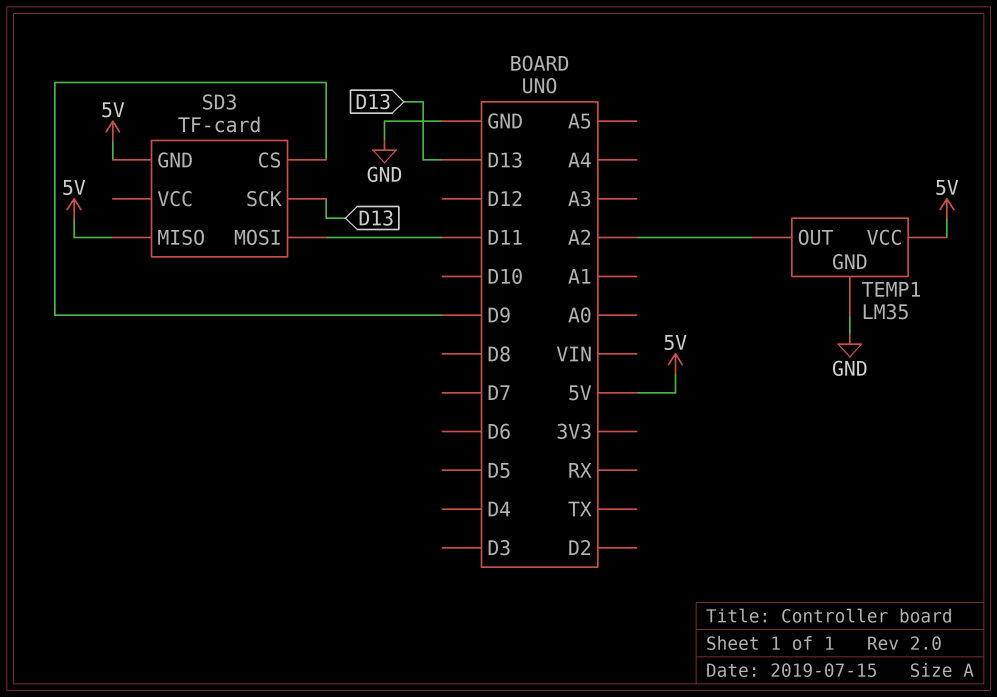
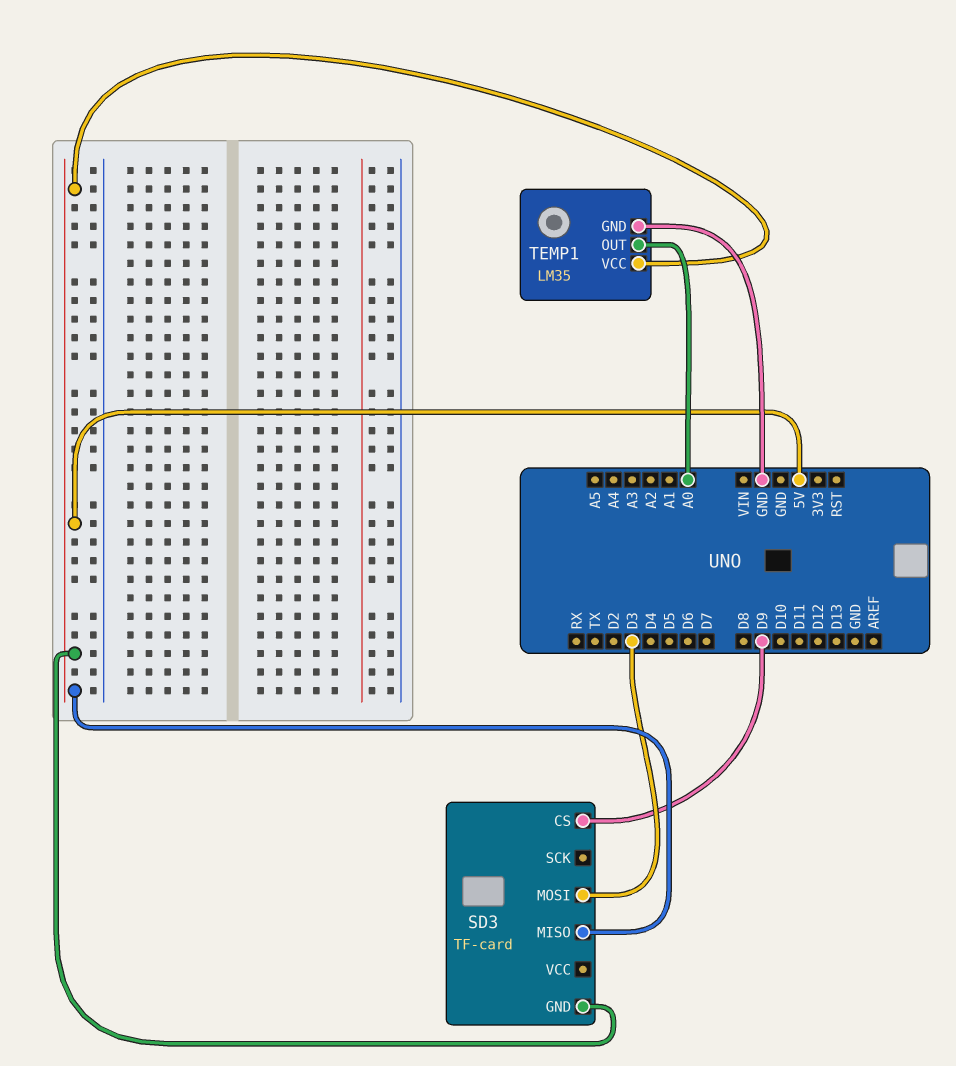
SD3 pin MOSI: D11 -> D3
SD3 pin SCK: D13 -> none
TEMP1 pin OUT: A2 -> A0

